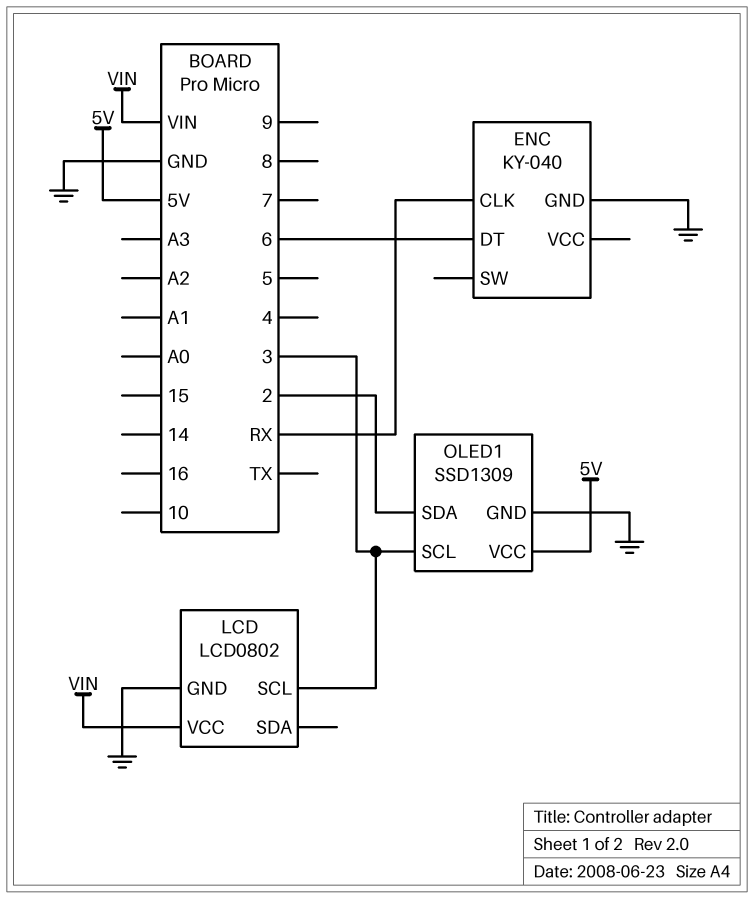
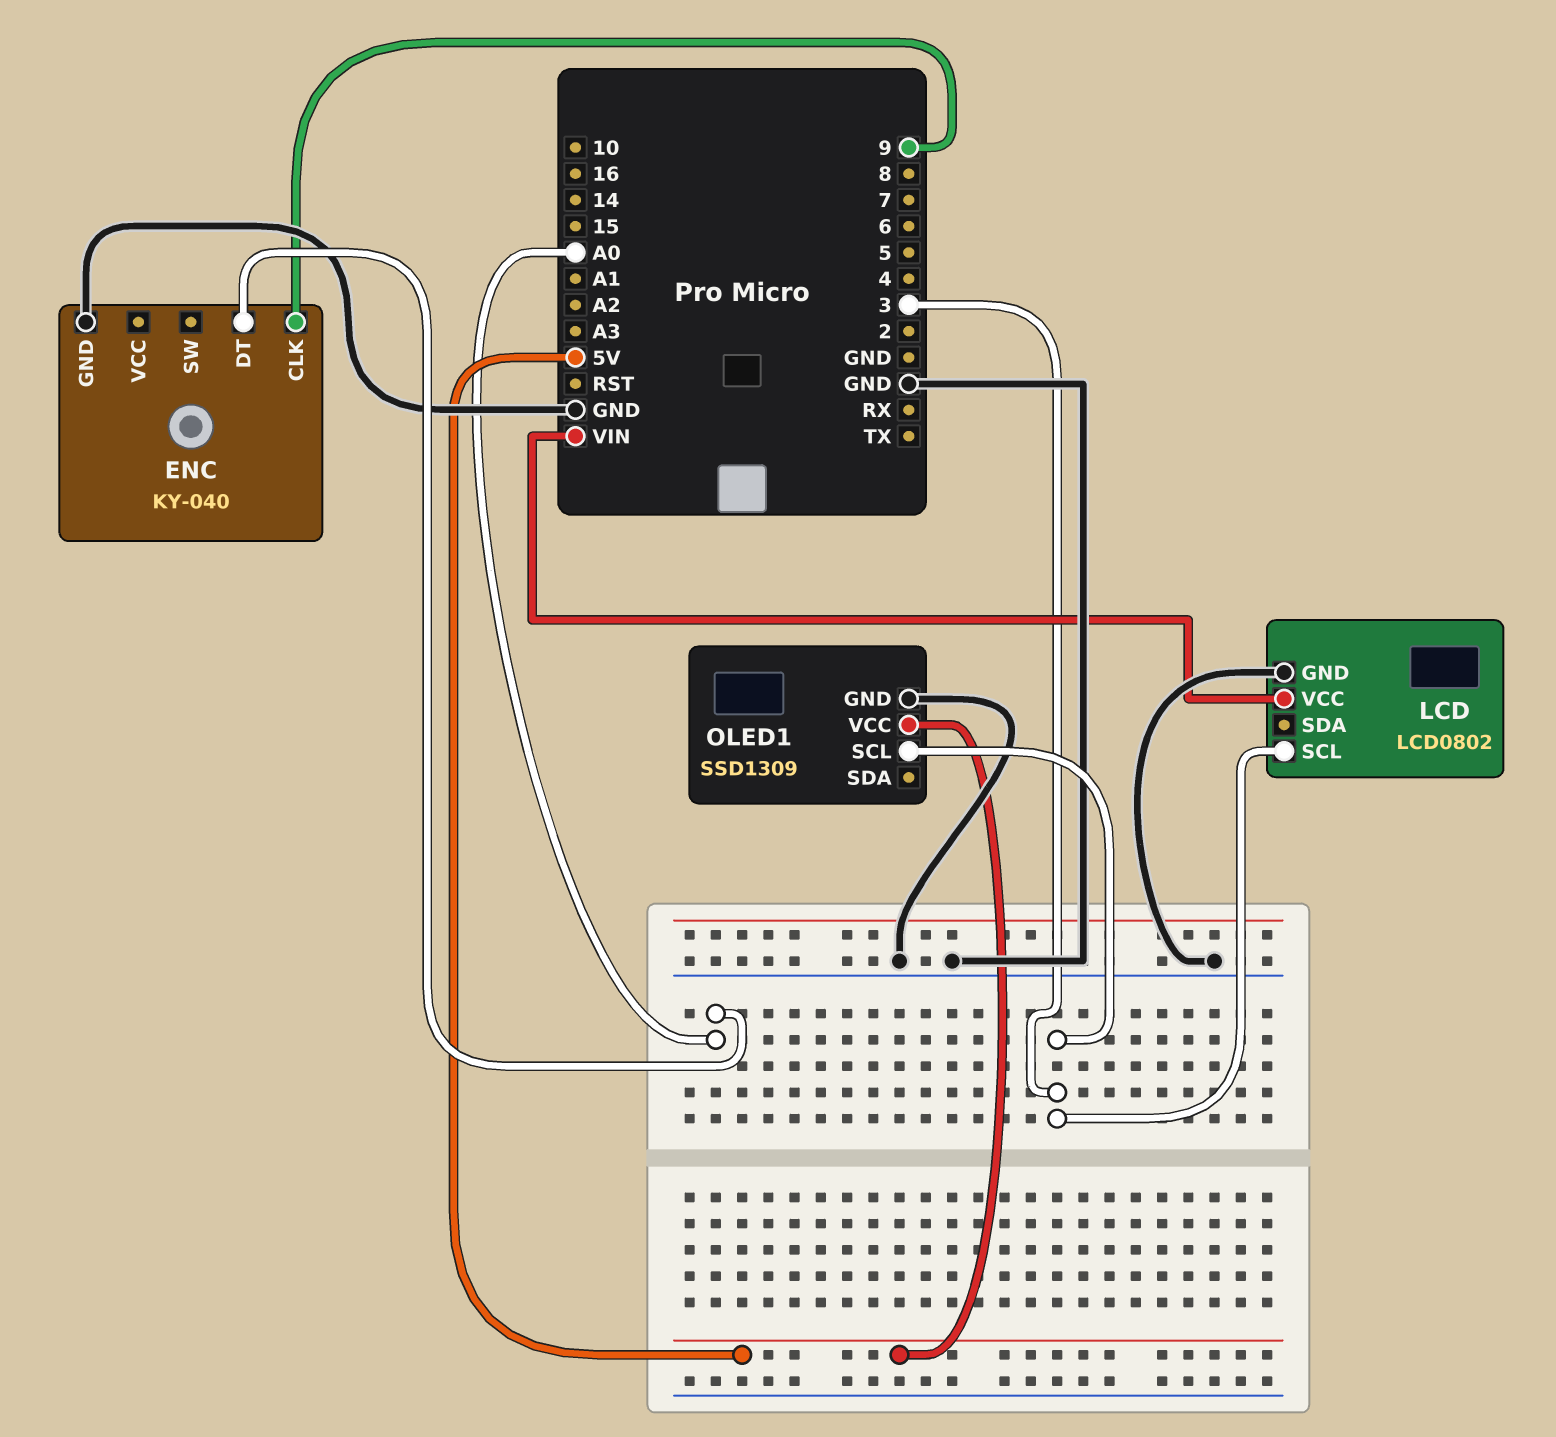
ENC pin CLK: RX -> 9
ENC pin DT: 6 -> A0
OLED1 pin SDA: 2 -> none

